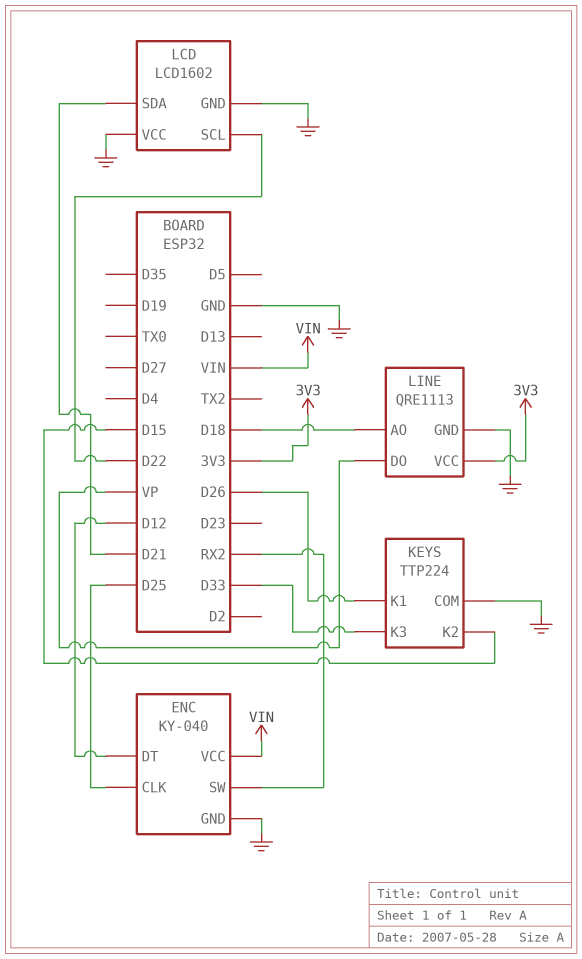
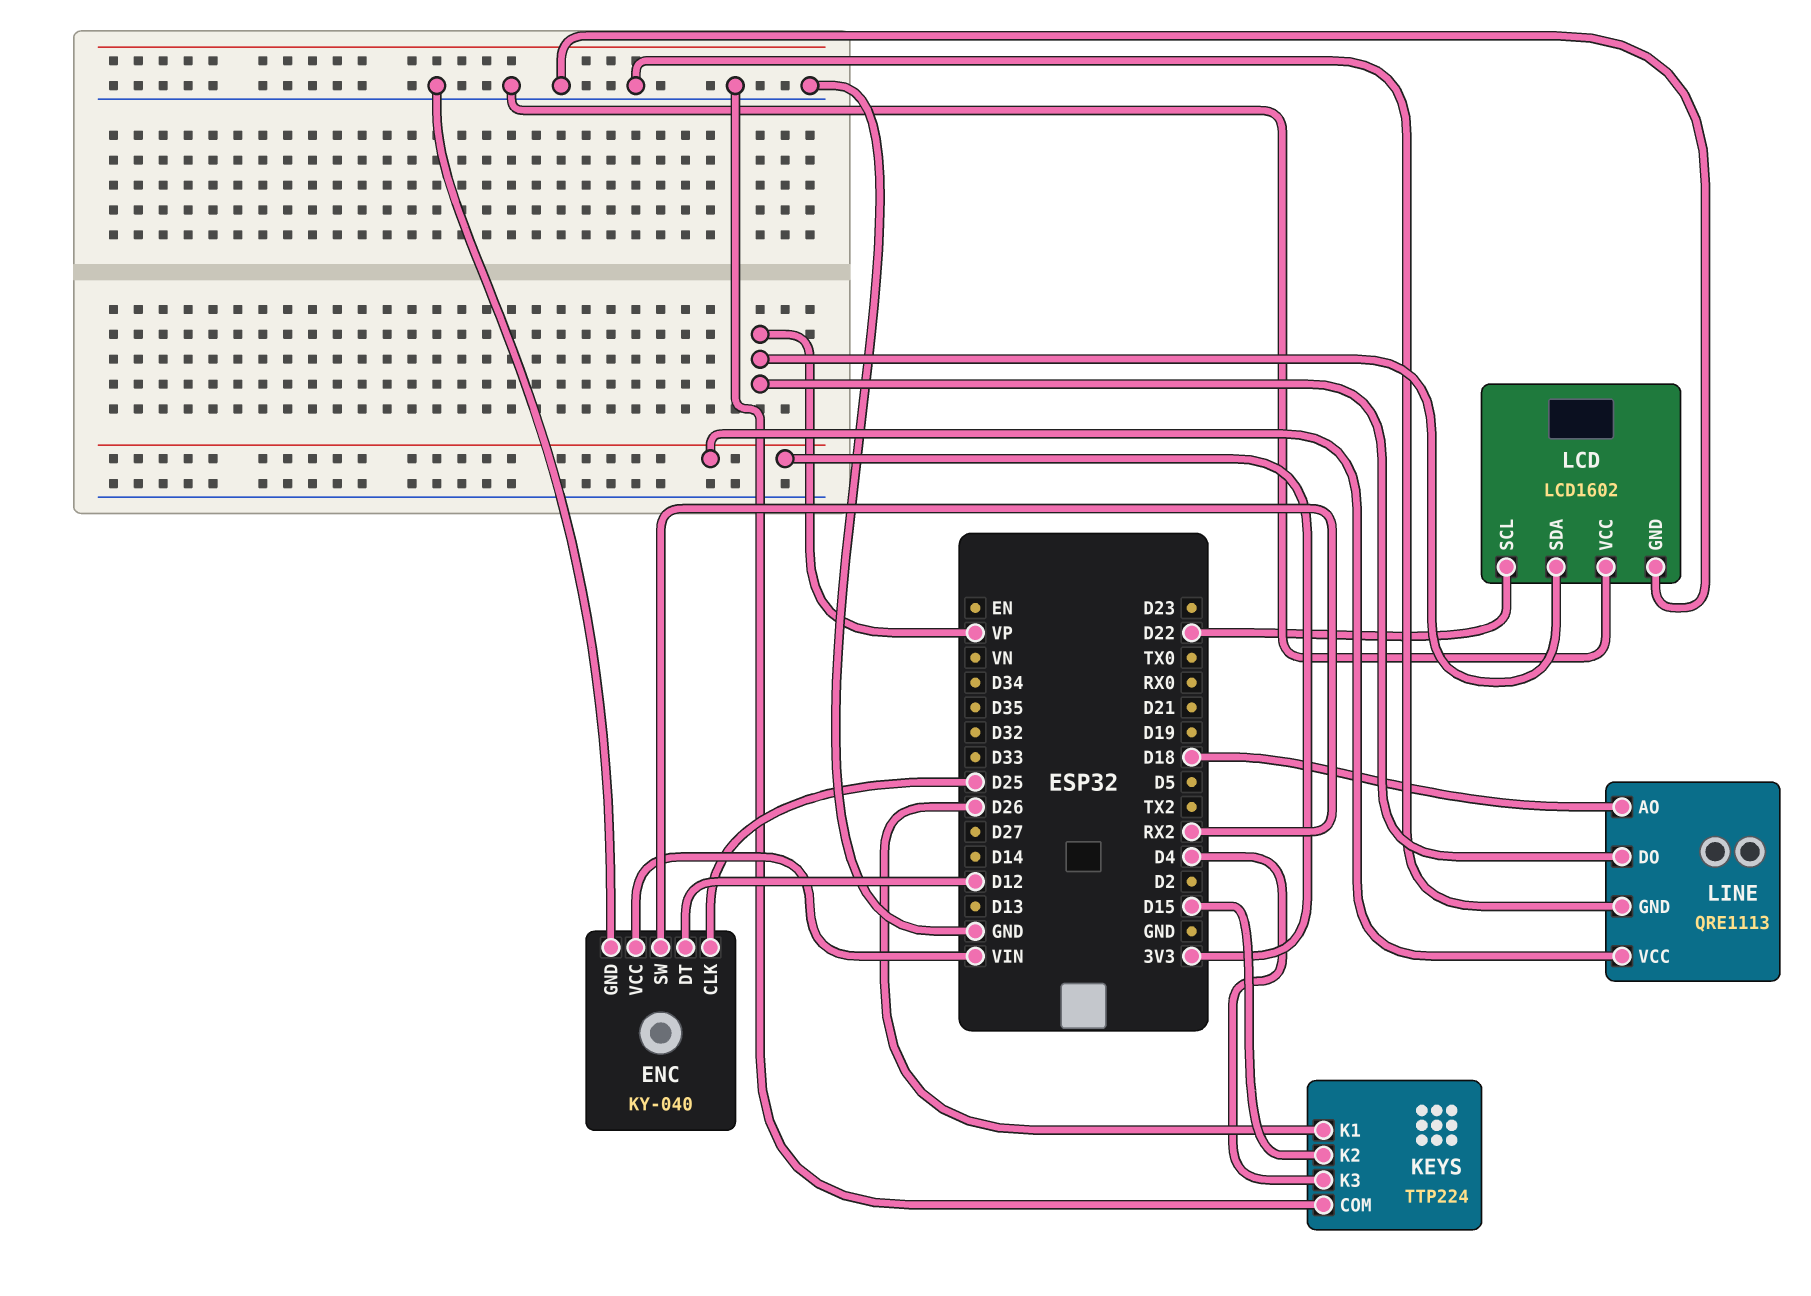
KEYS pin K3: D33 -> D4
LCD pin SDA: D21 -> VP

